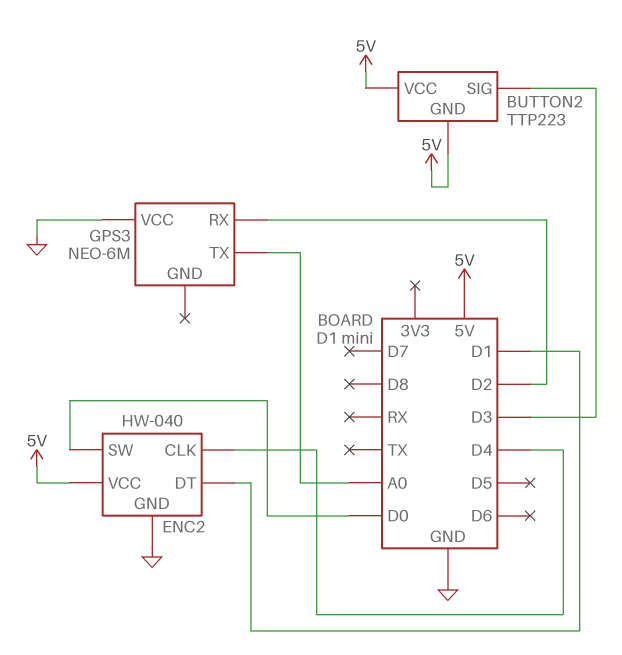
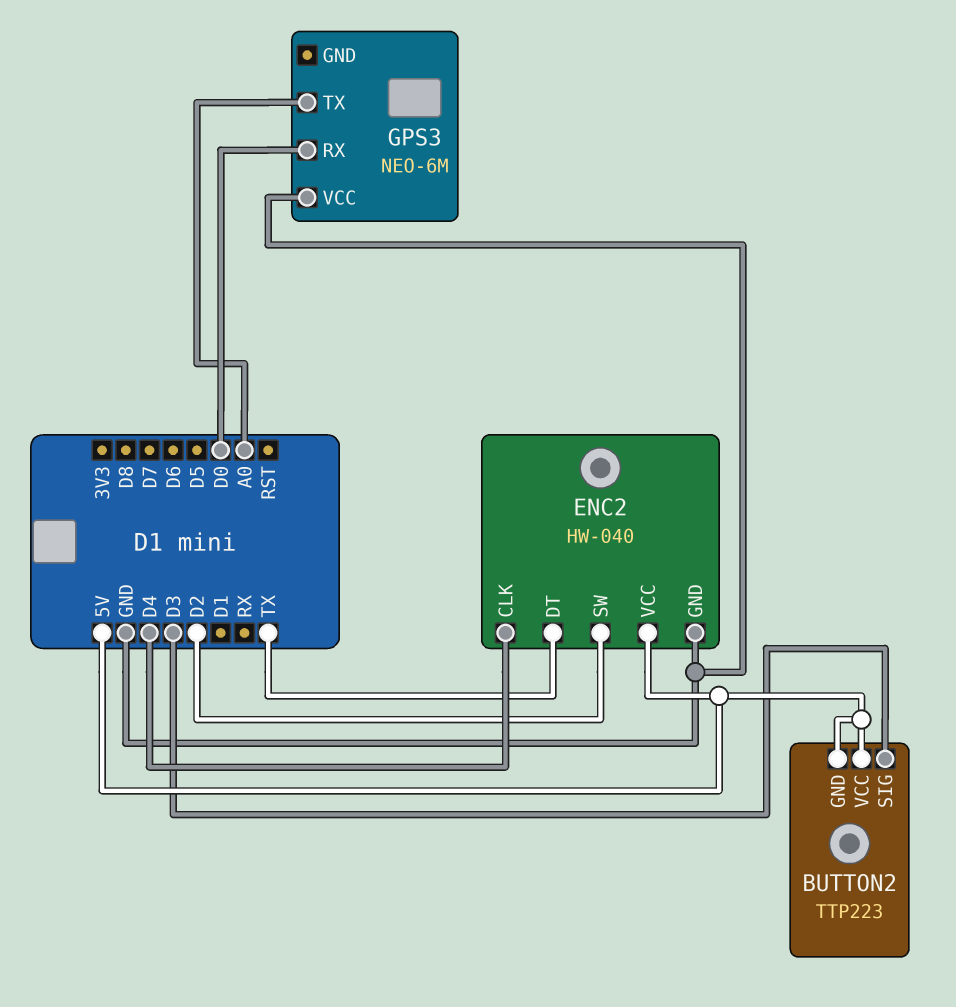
ENC2 pin DT: D1 -> TX
ENC2 pin SW: D0 -> D2
GPS3 pin RX: D2 -> D0

